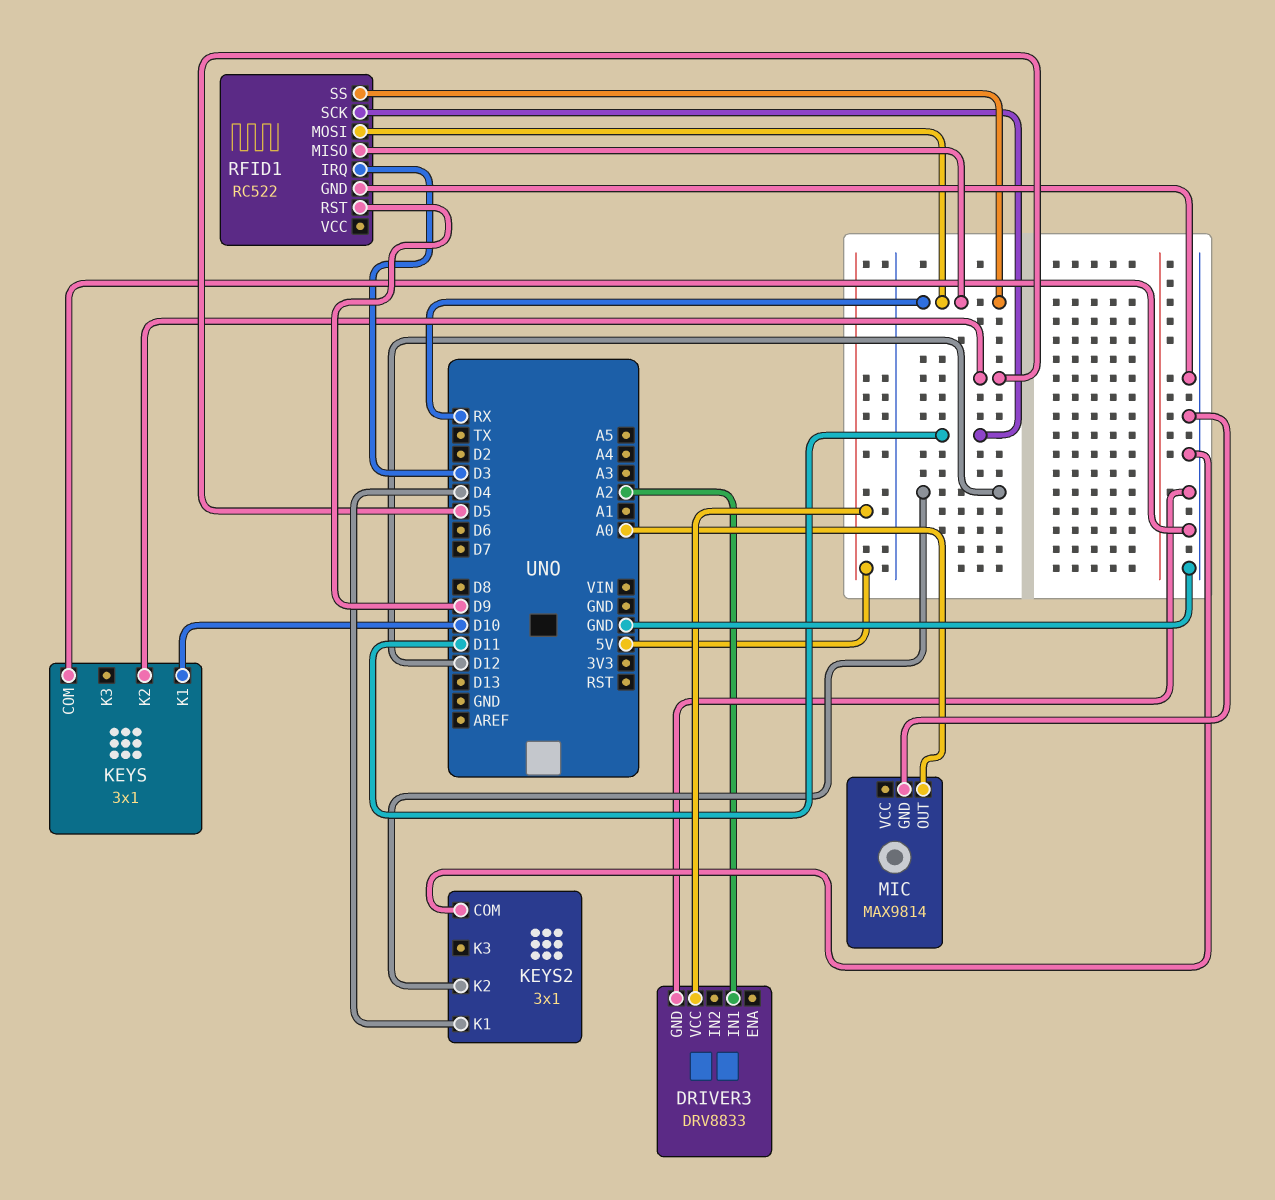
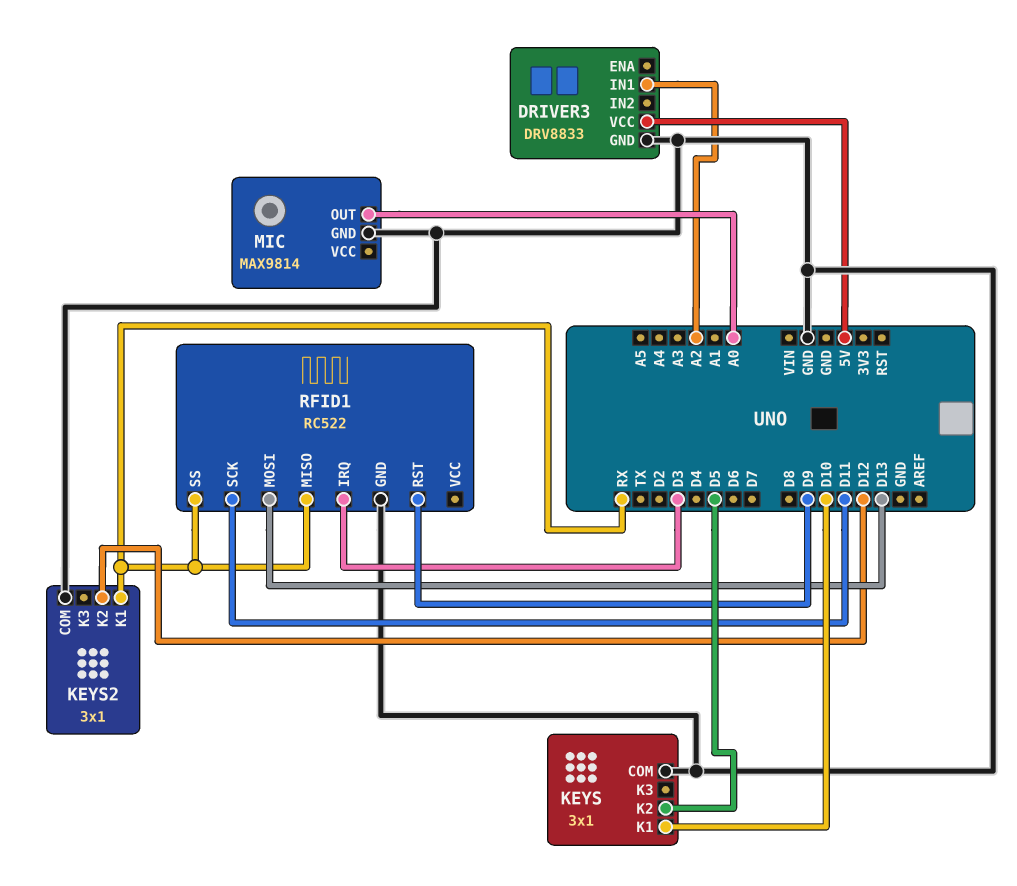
KEYS2 pin K1: D4 -> RX
RFID1 pin MOSI: RX -> D13

